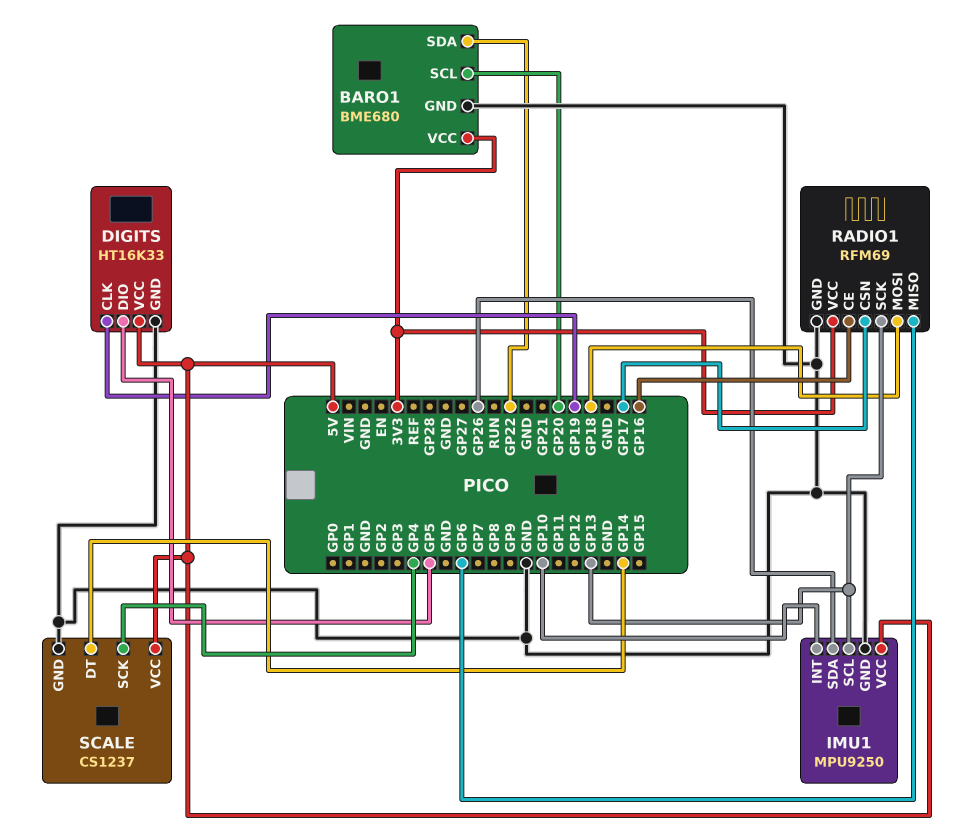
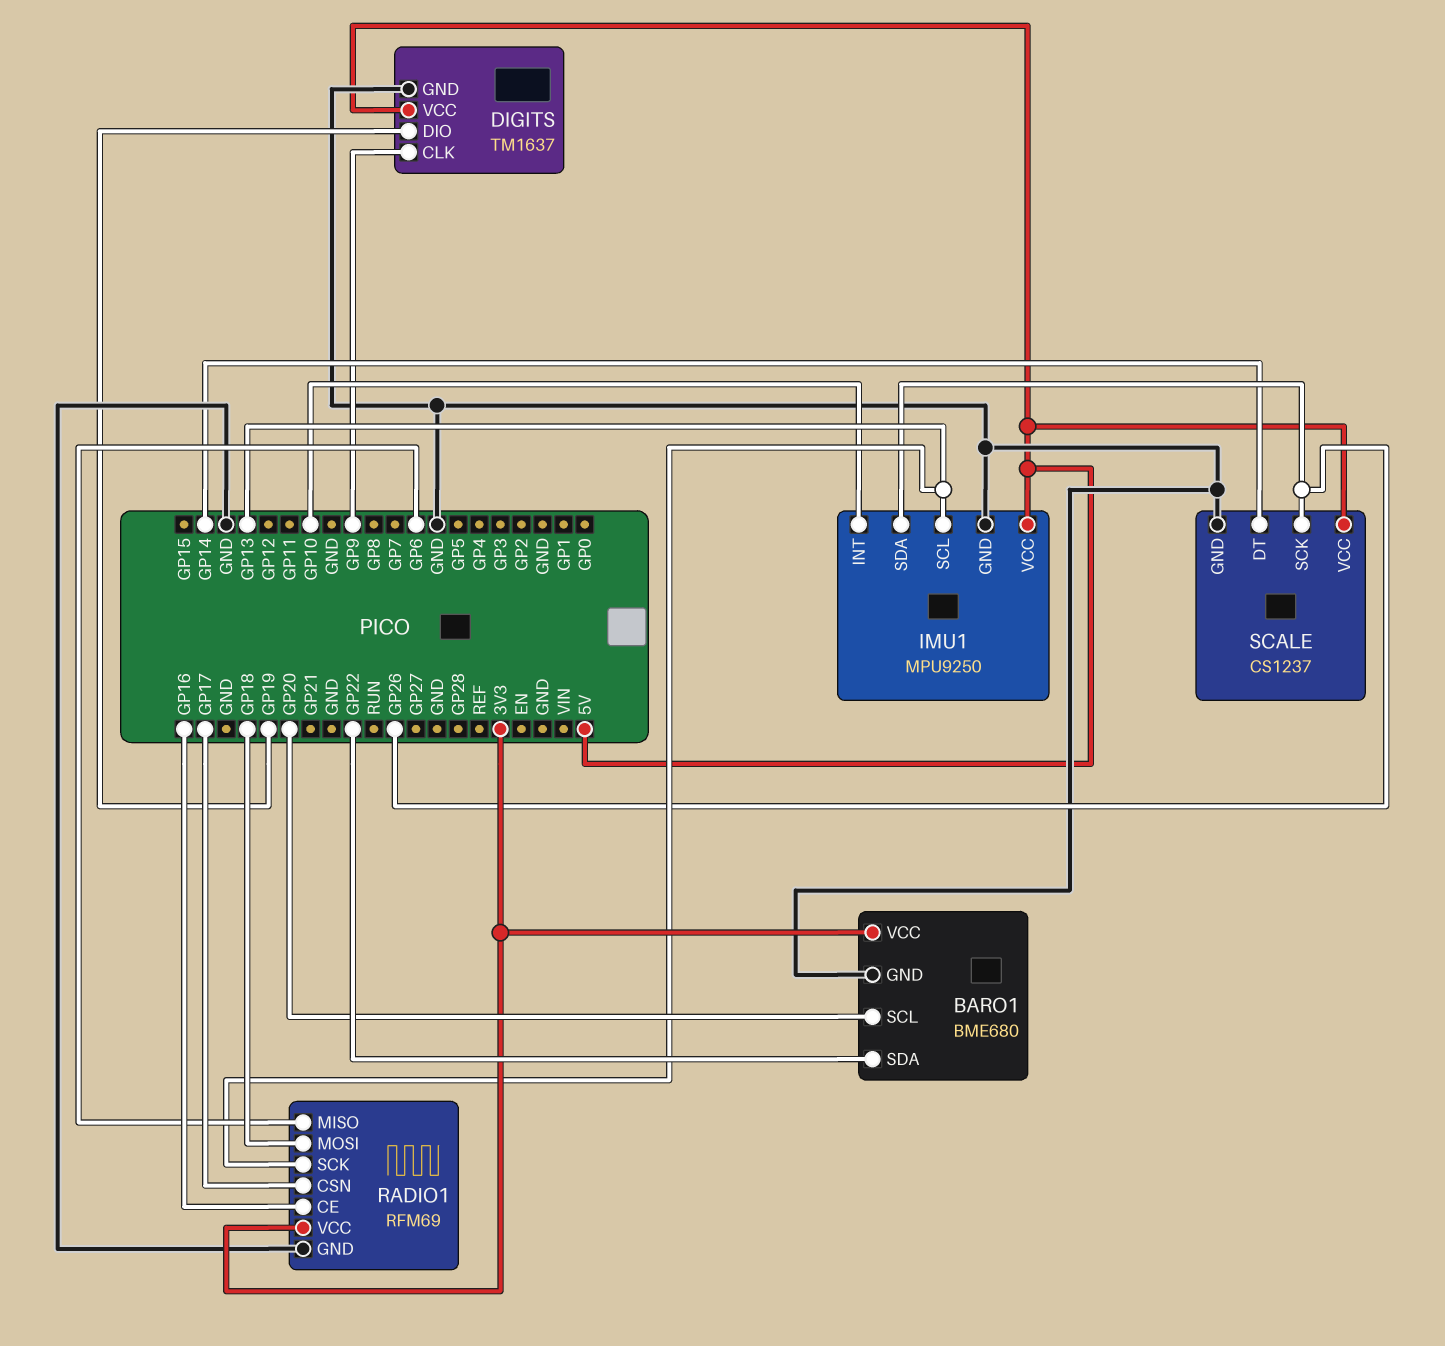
DIGITS: HT16K33 -> TM1637
DIGITS pin CLK: GP19 -> GP9
DIGITS pin DIO: GP5 -> GP19
SCALE pin SCK: GP4 -> GP26

